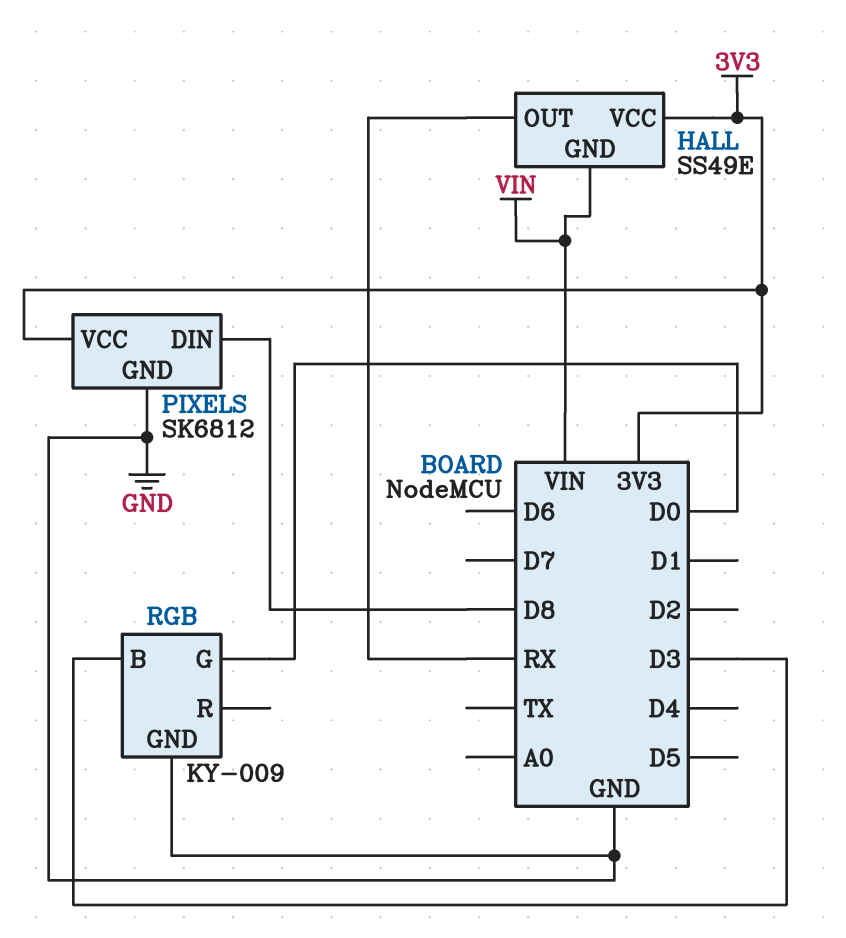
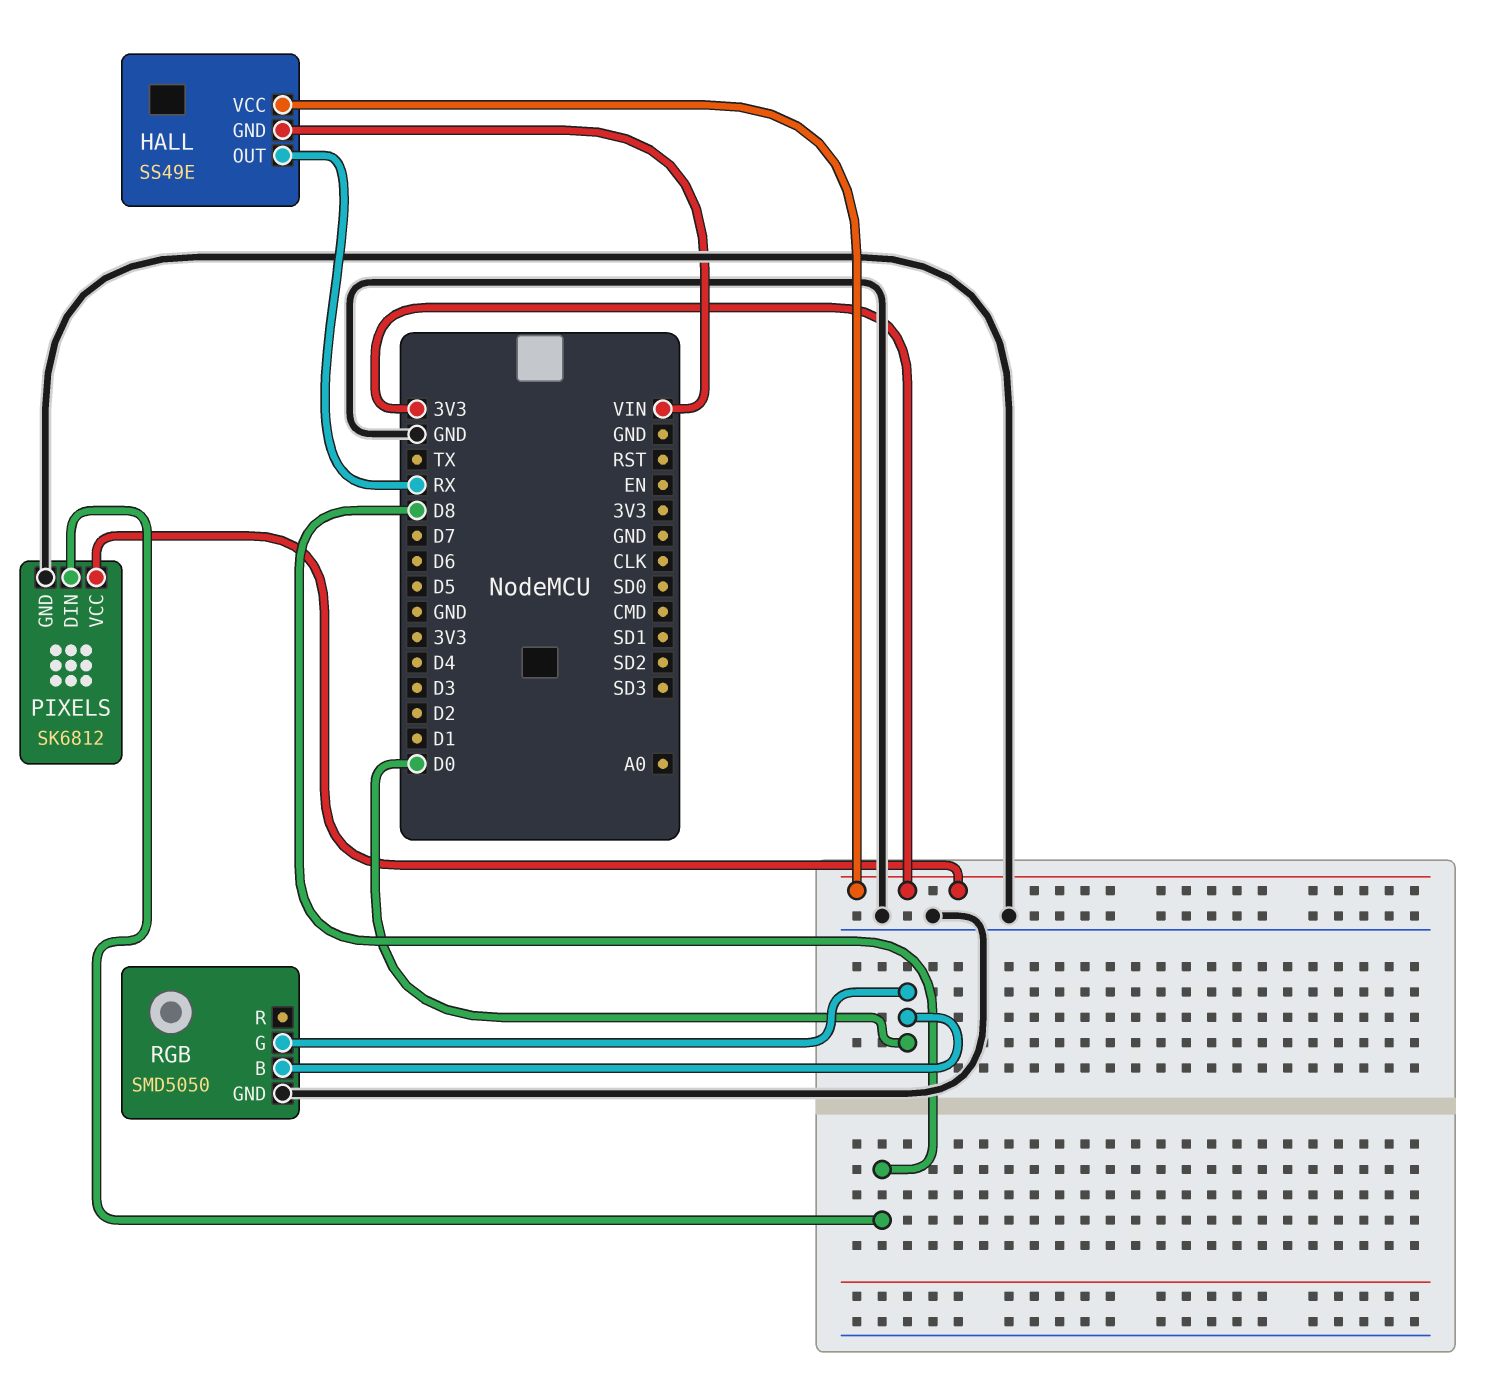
RGB: KY-009 -> SMD5050
RGB pin B: D3 -> D0

